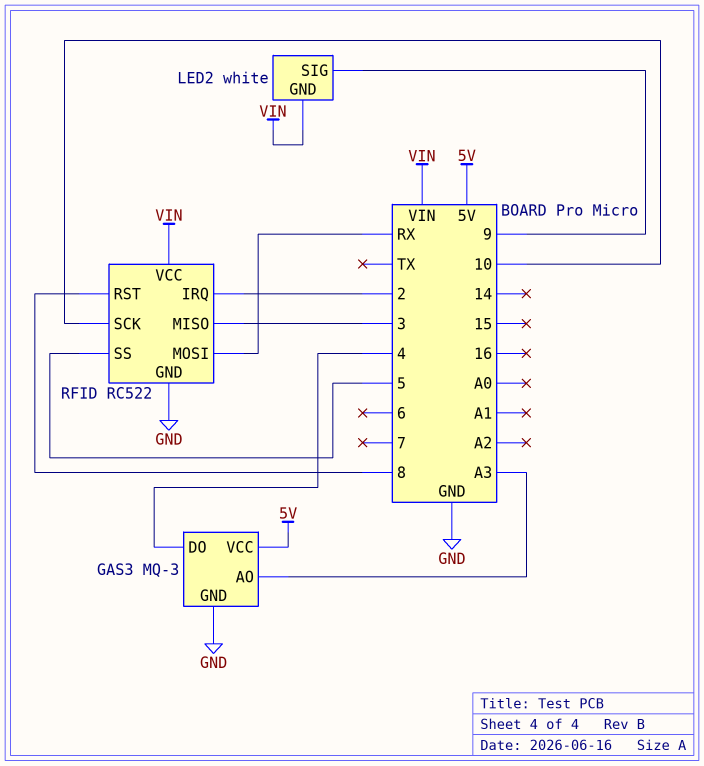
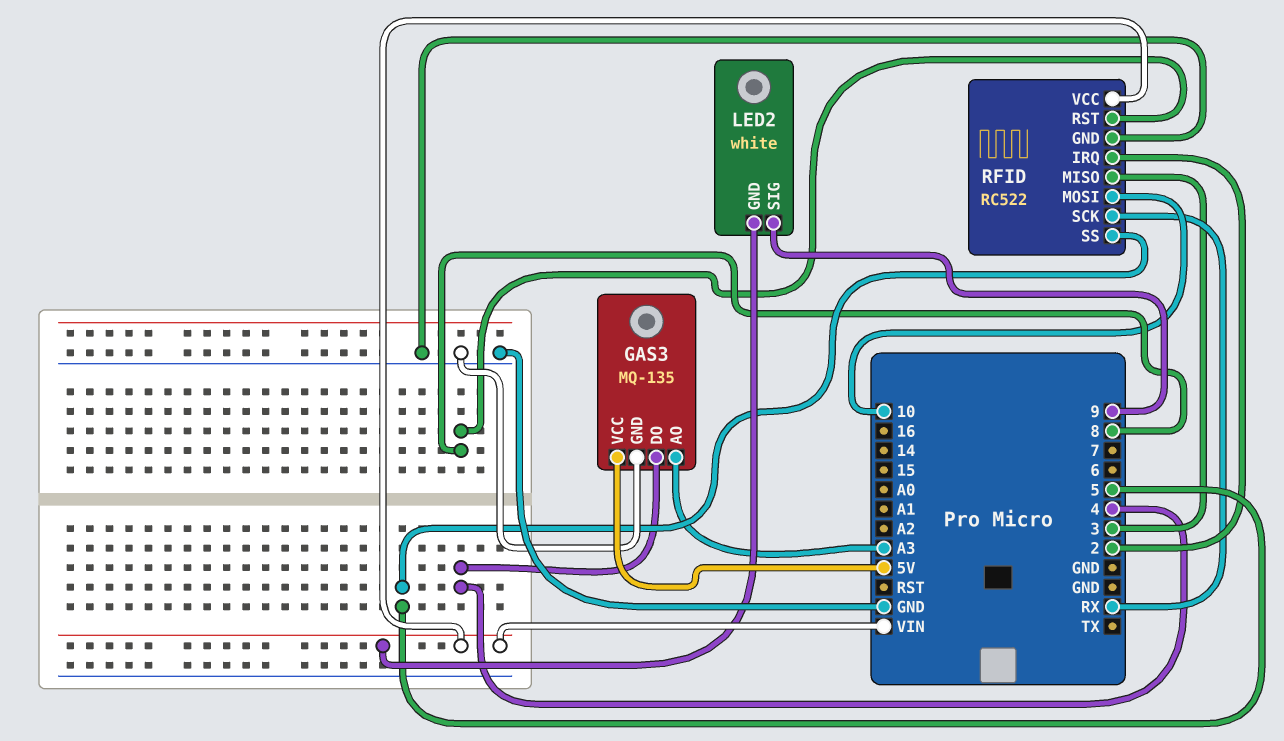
GAS3: MQ-3 -> MQ-135
RFID pin MOSI: RX -> 10
RFID pin SCK: 10 -> RX

